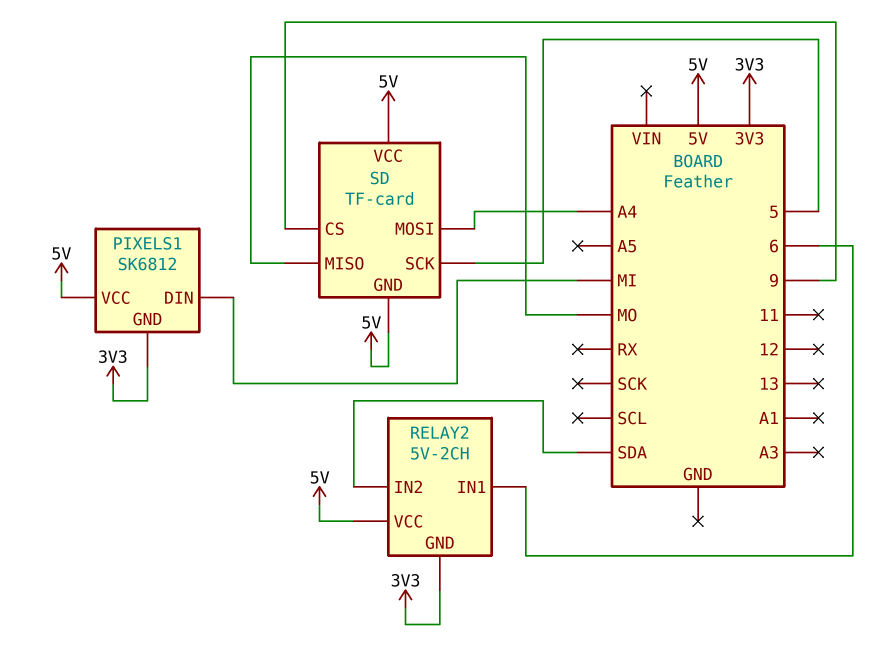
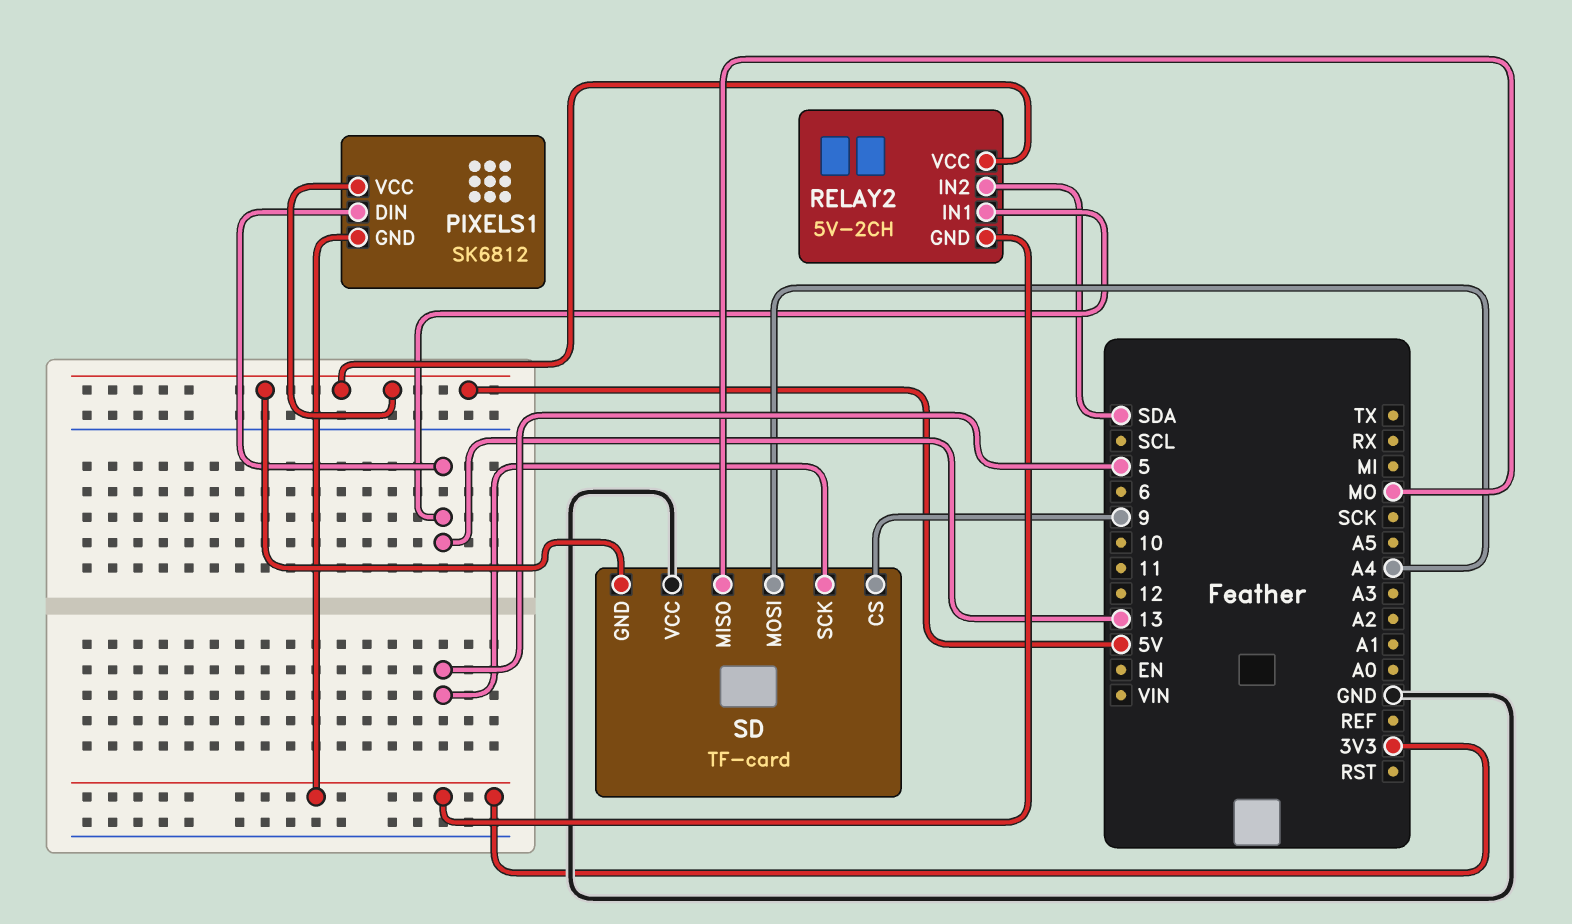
PIXELS1 pin DIN: MI -> 13
RELAY2 pin IN1: 6 -> 13
SD pin VCC: 5V -> GND

